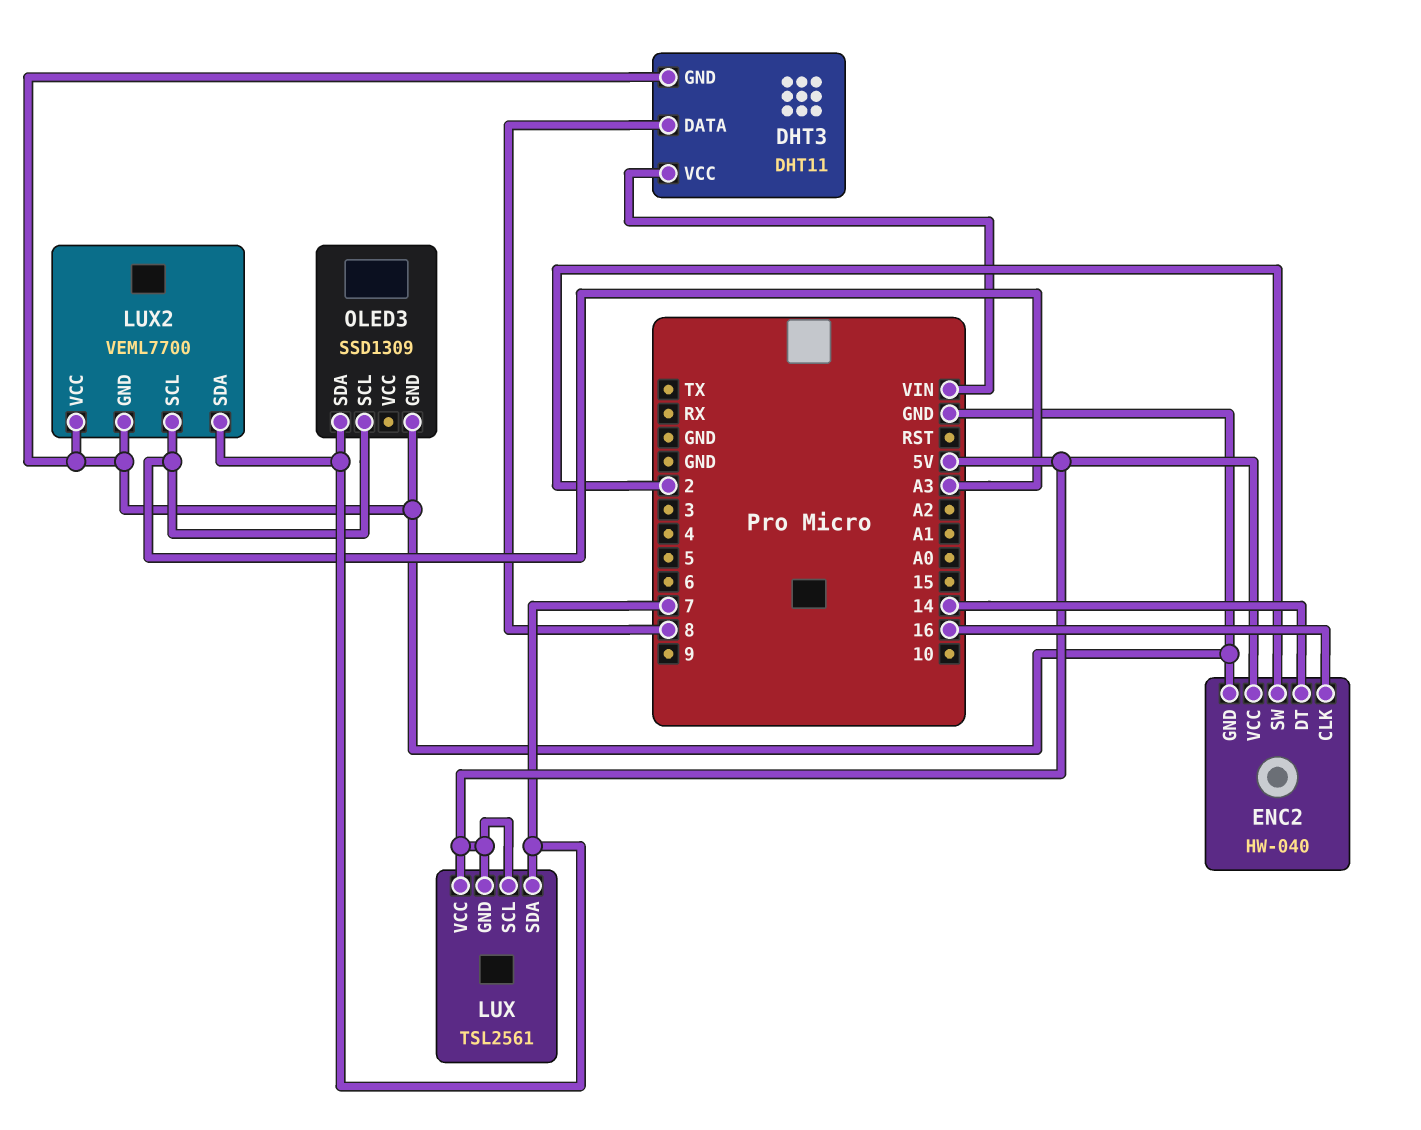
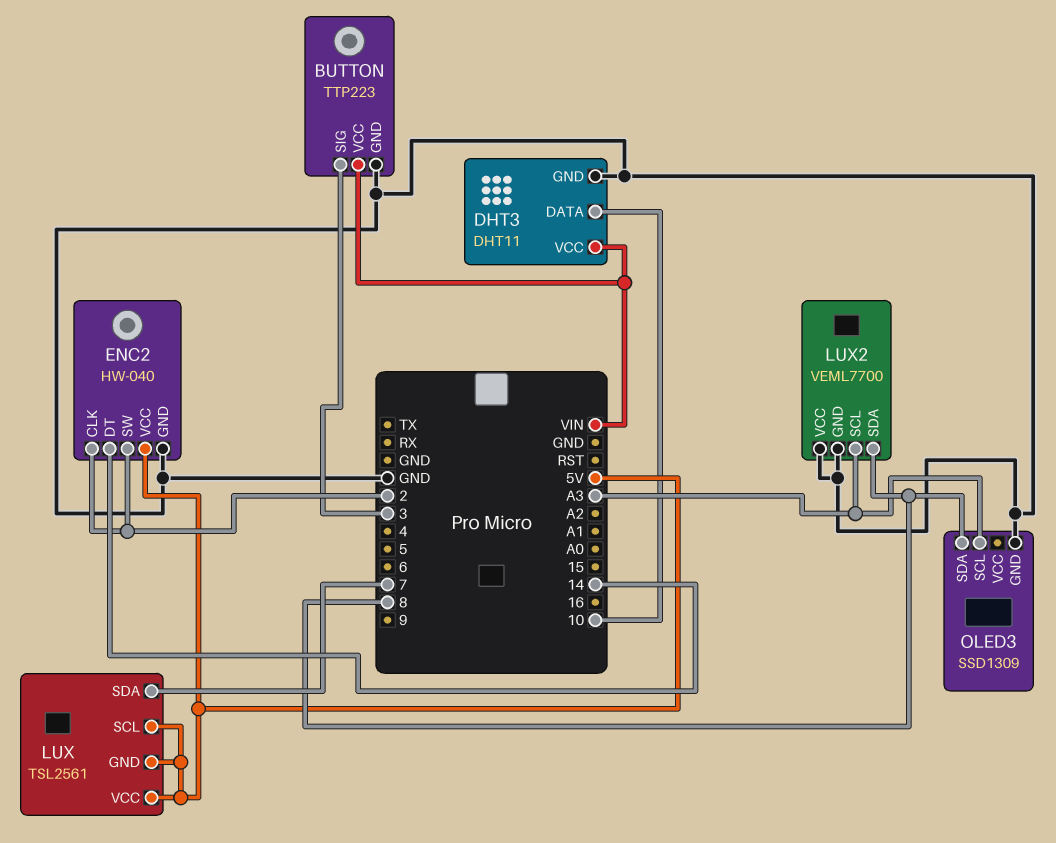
BUTTON: none -> TTP223
BUTTON pin GND: none -> GND
BUTTON pin SIG: none -> 3
BUTTON pin VCC: none -> VIN
DHT3 pin DATA: 8 -> 10
ENC2 pin CLK: 16 -> 2
LUX2 pin SDA: 7 -> 8
OLED3 pin SDA: 7 -> 8

